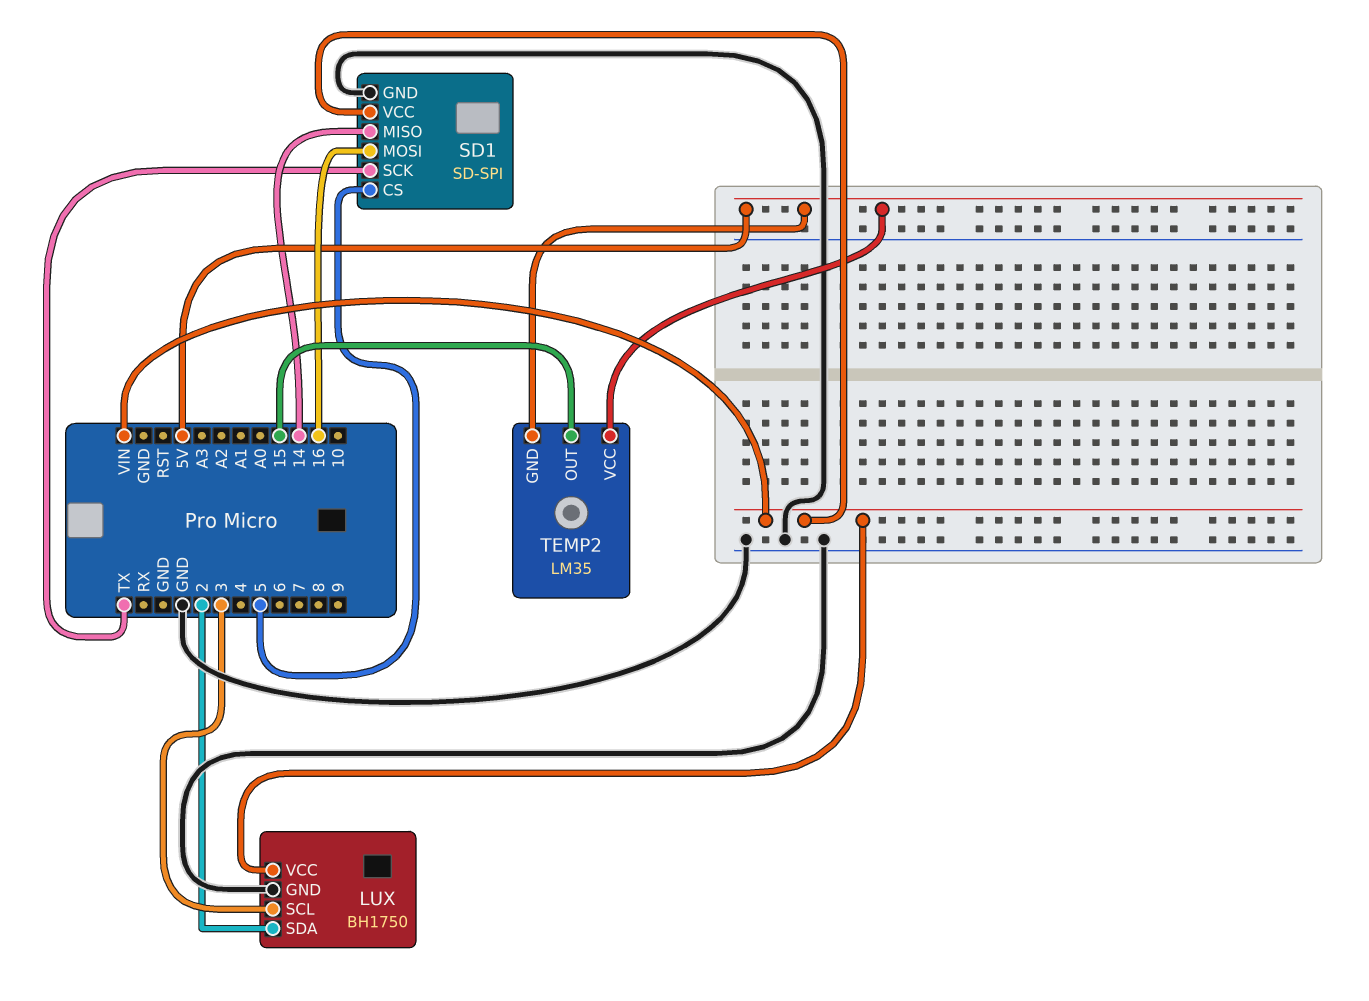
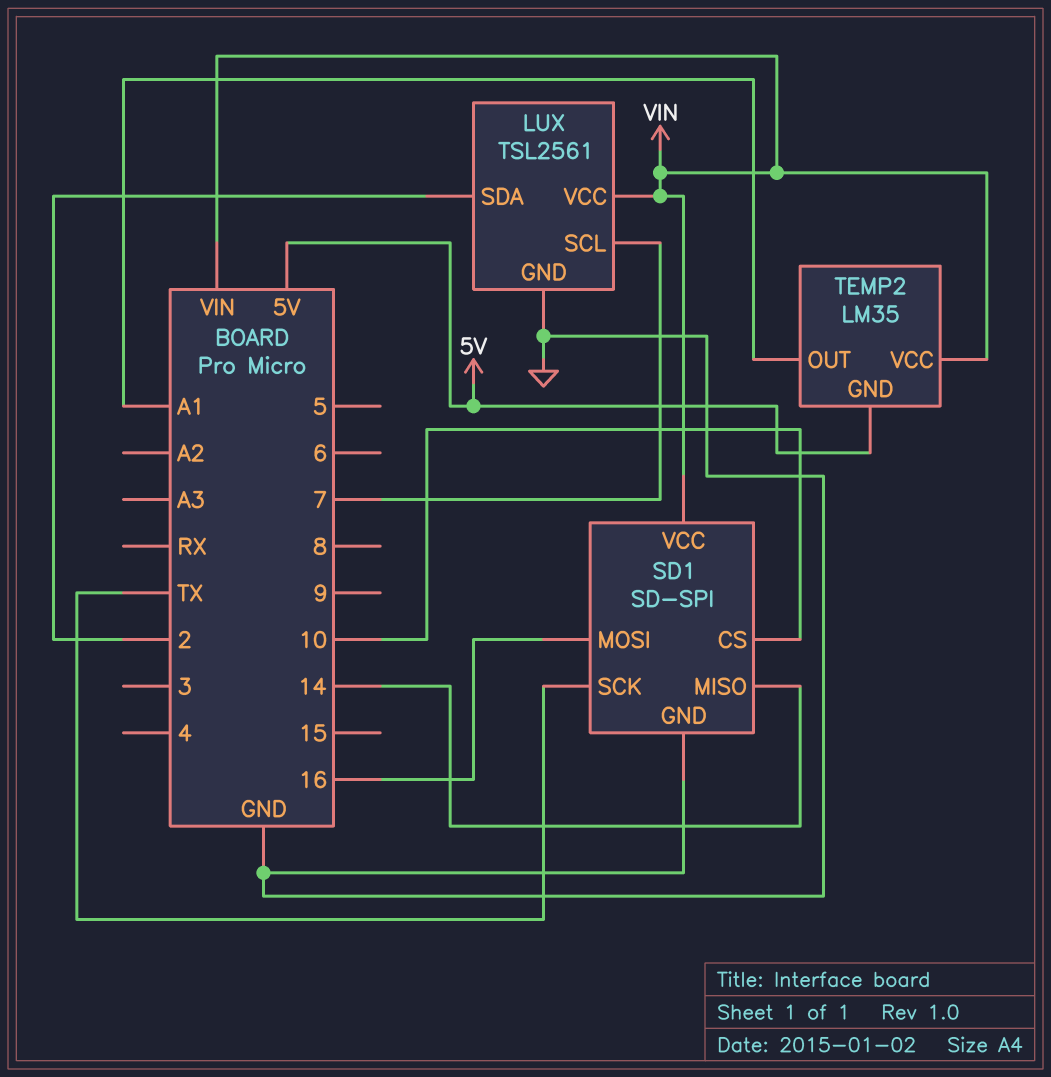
LUX: BH1750 -> TSL2561
LUX pin SCL: 3 -> 7
SD1 pin CS: 5 -> 10
TEMP2 pin OUT: 15 -> A1
TEMP2 pin VCC: 5V -> VIN

